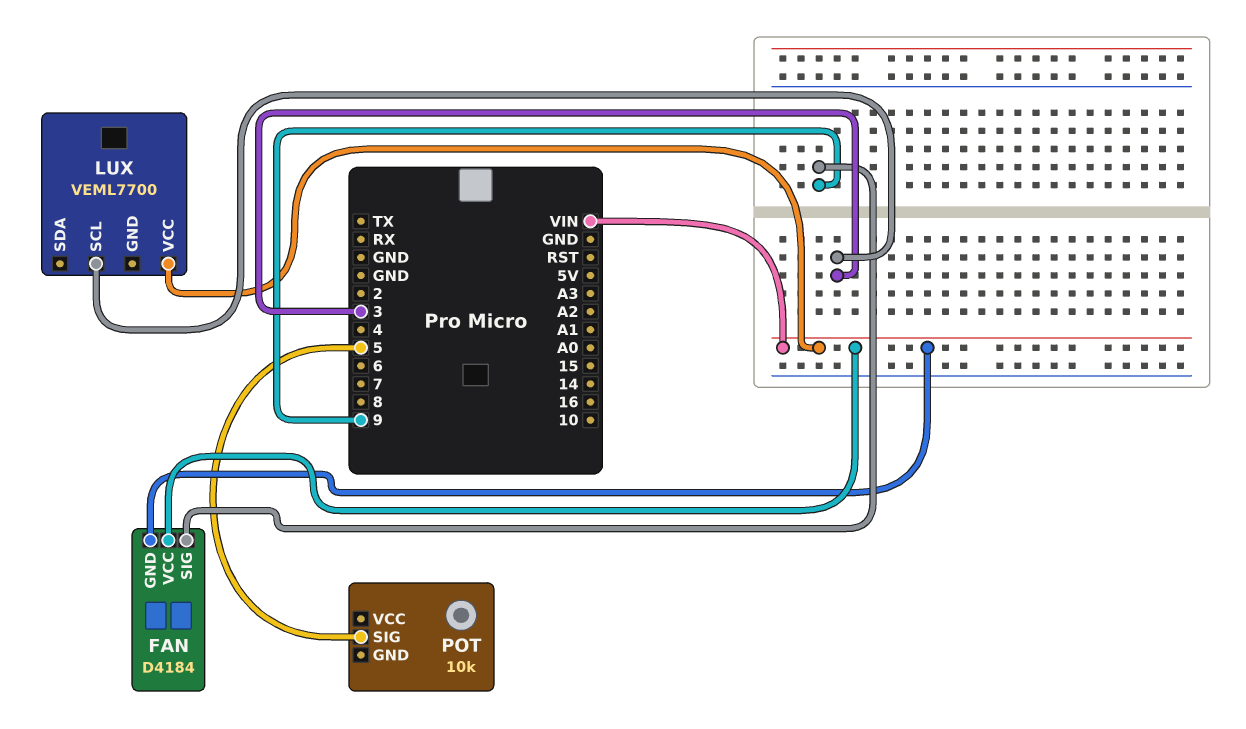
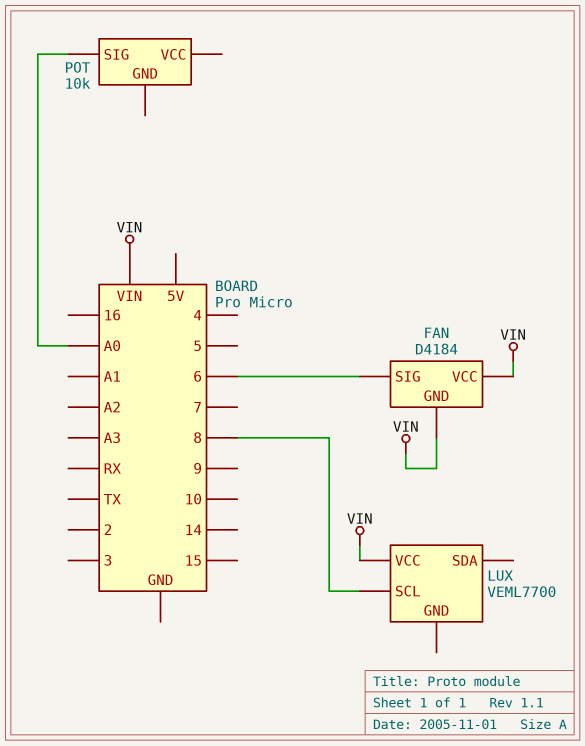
FAN pin SIG: 9 -> 6
LUX pin SCL: 3 -> 8
POT pin SIG: 5 -> A0

